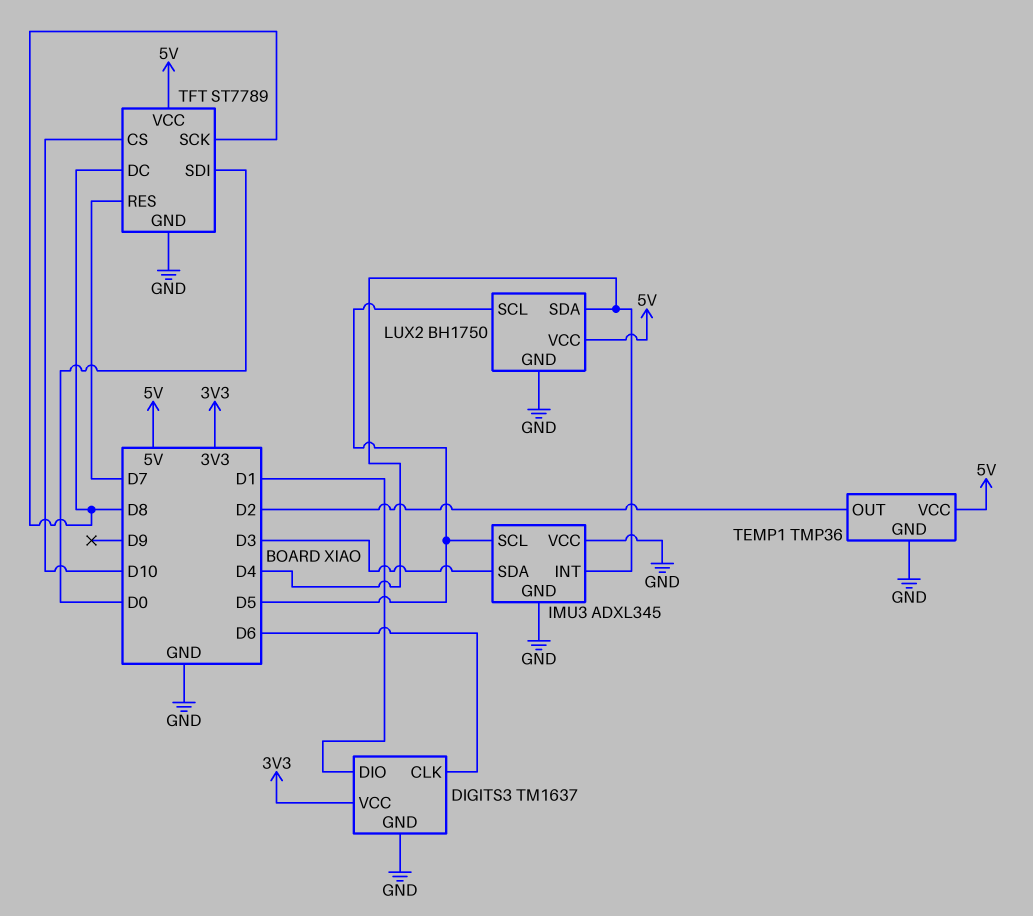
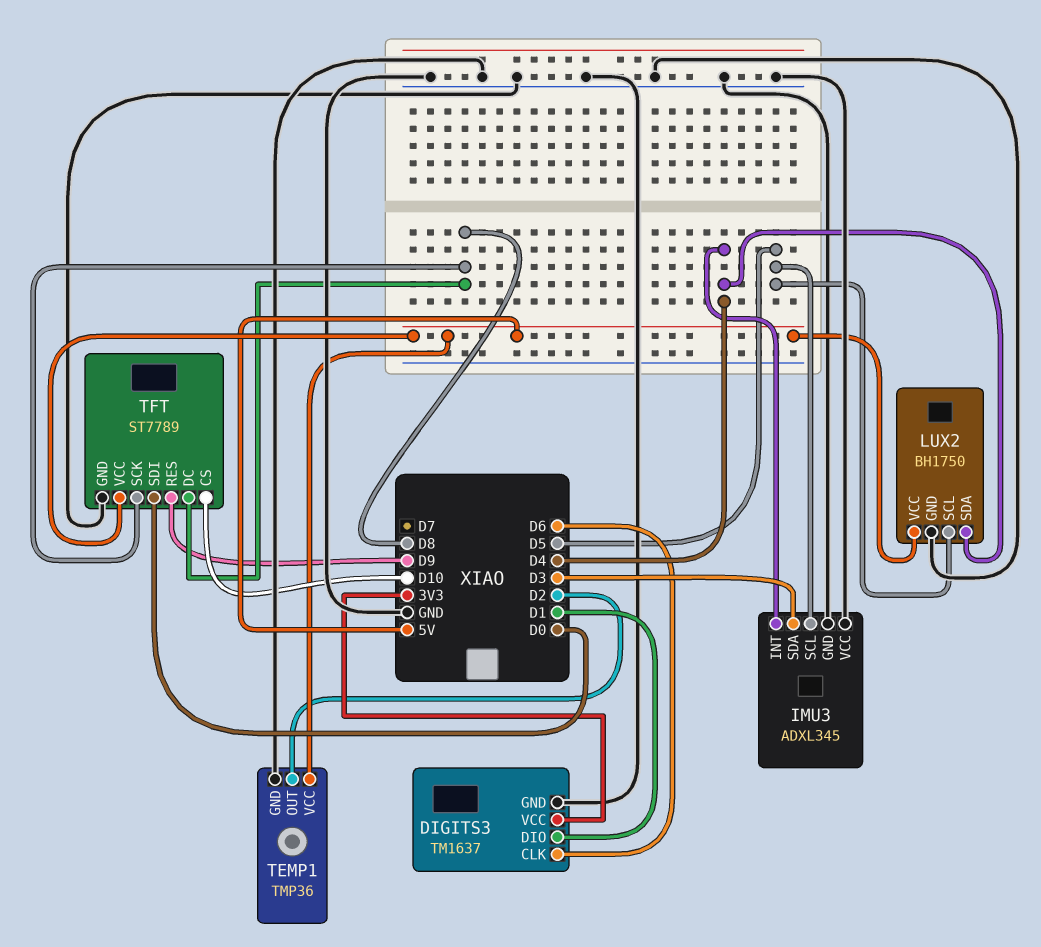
TFT pin RES: D7 -> D9

